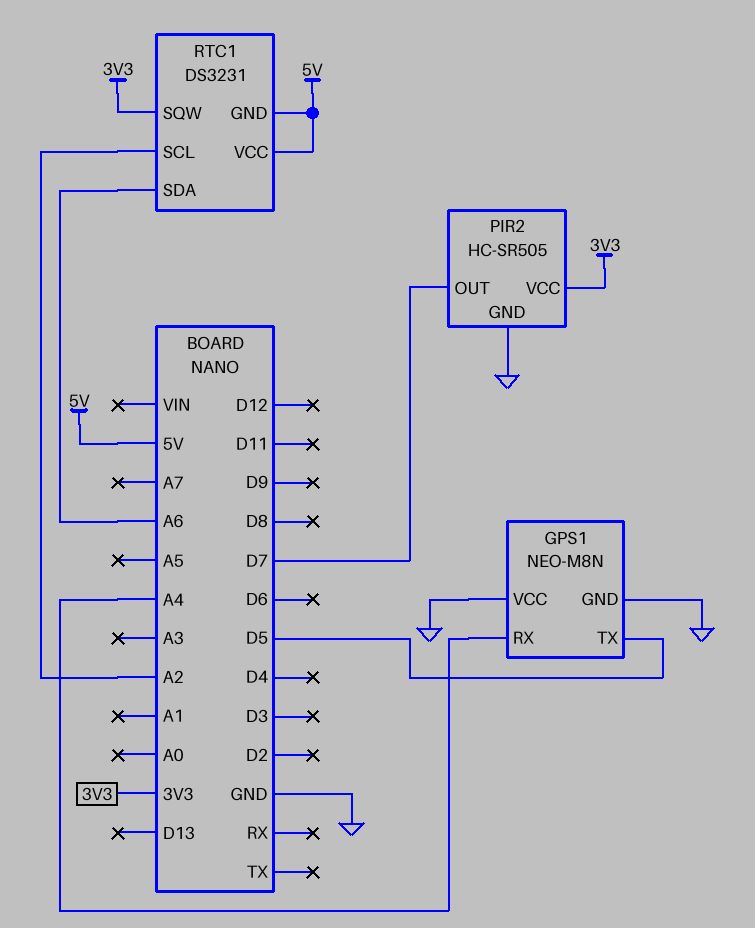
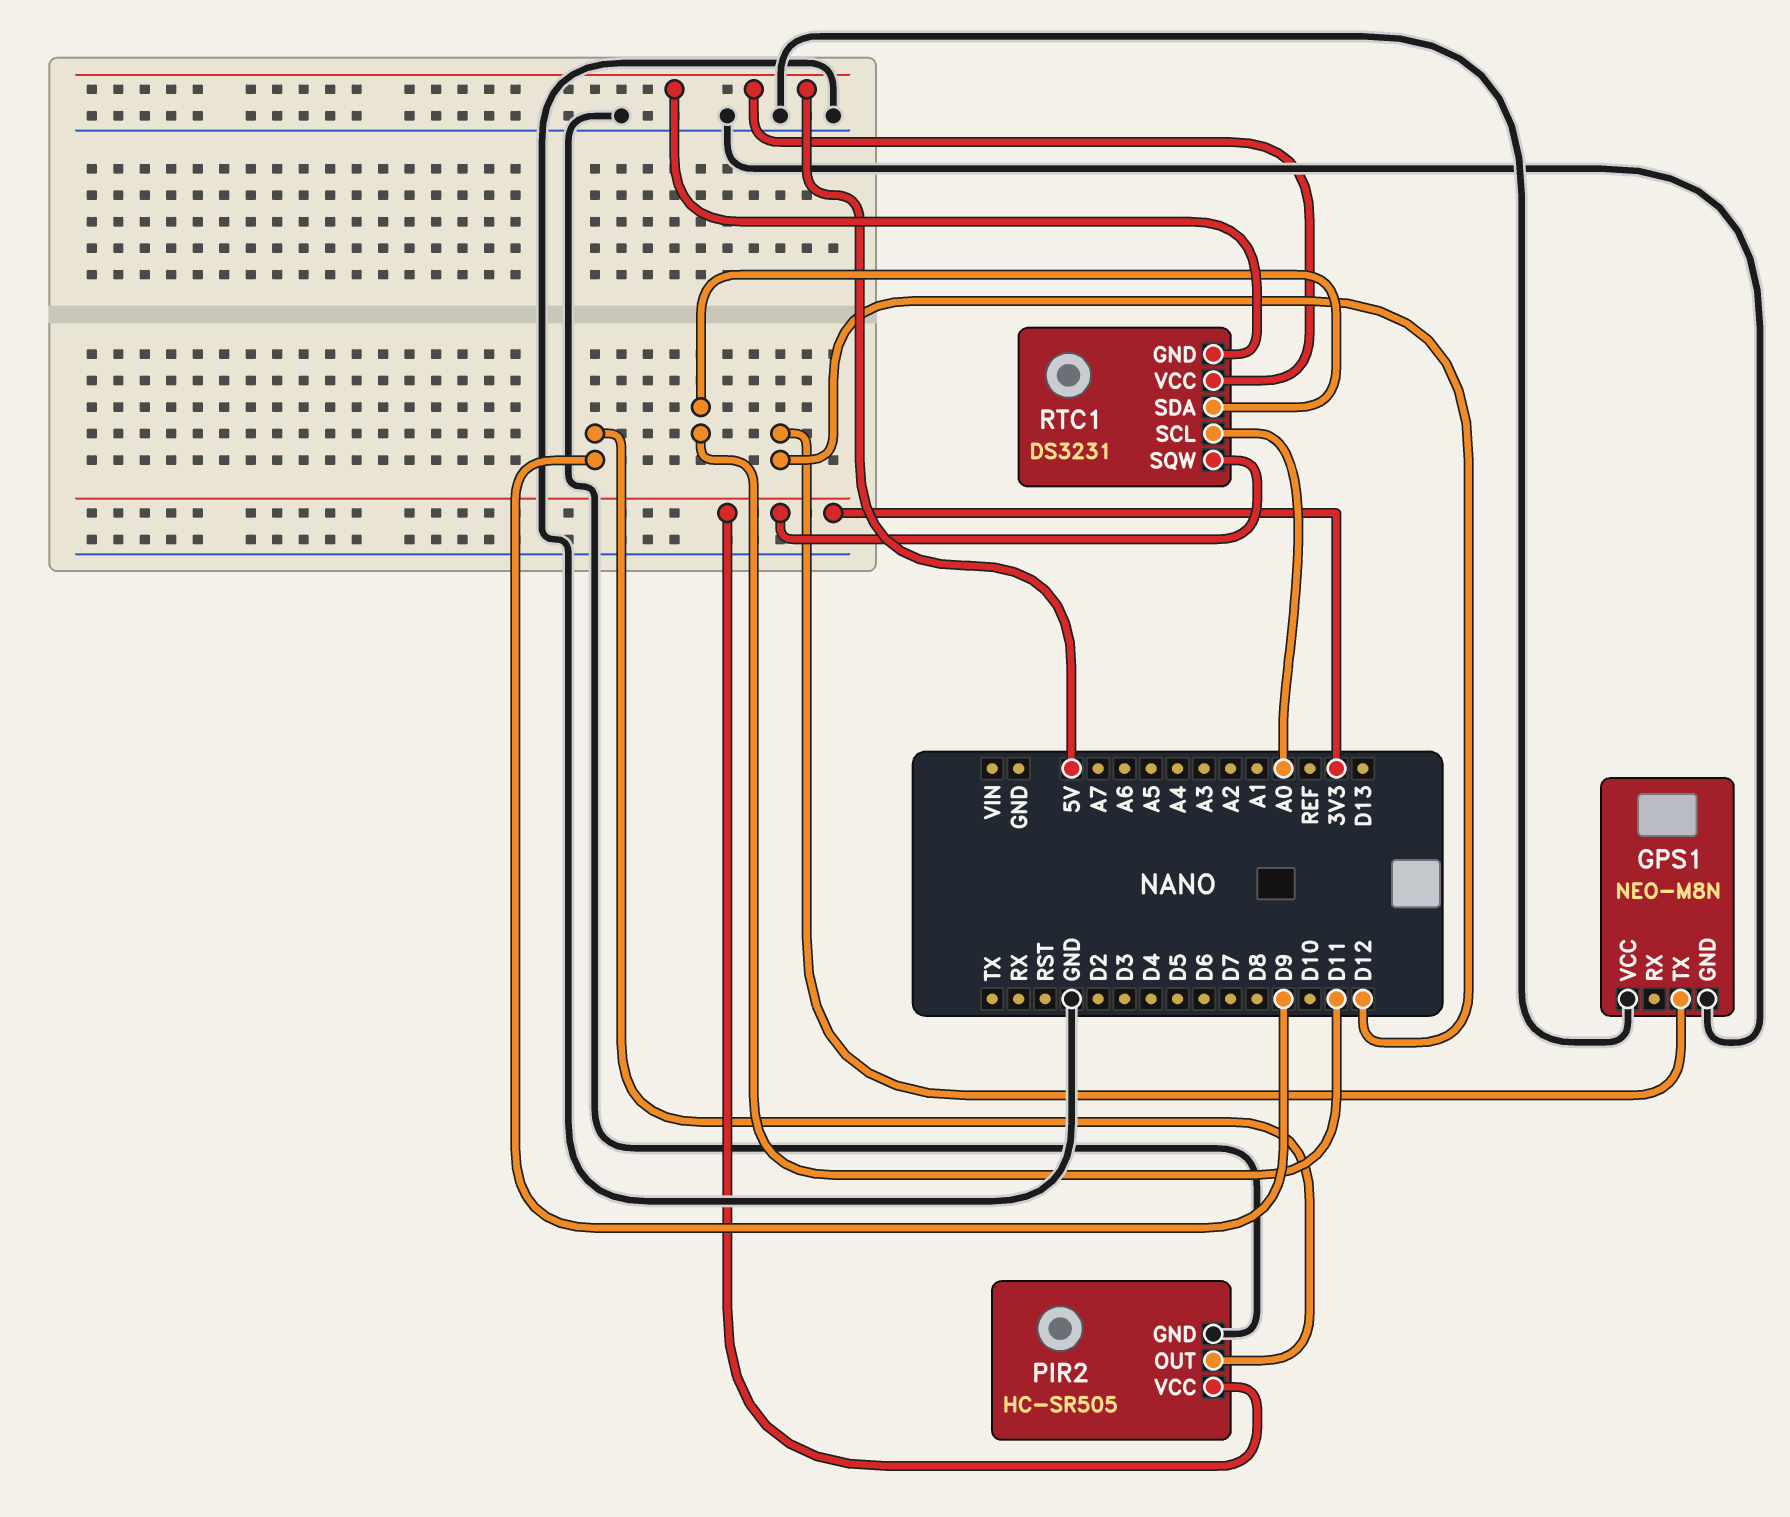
GPS1 pin RX: A4 -> none
GPS1 pin TX: D5 -> D12
PIR2 pin OUT: D7 -> D9
RTC1 pin SCL: A2 -> A0
RTC1 pin SDA: A6 -> D11

